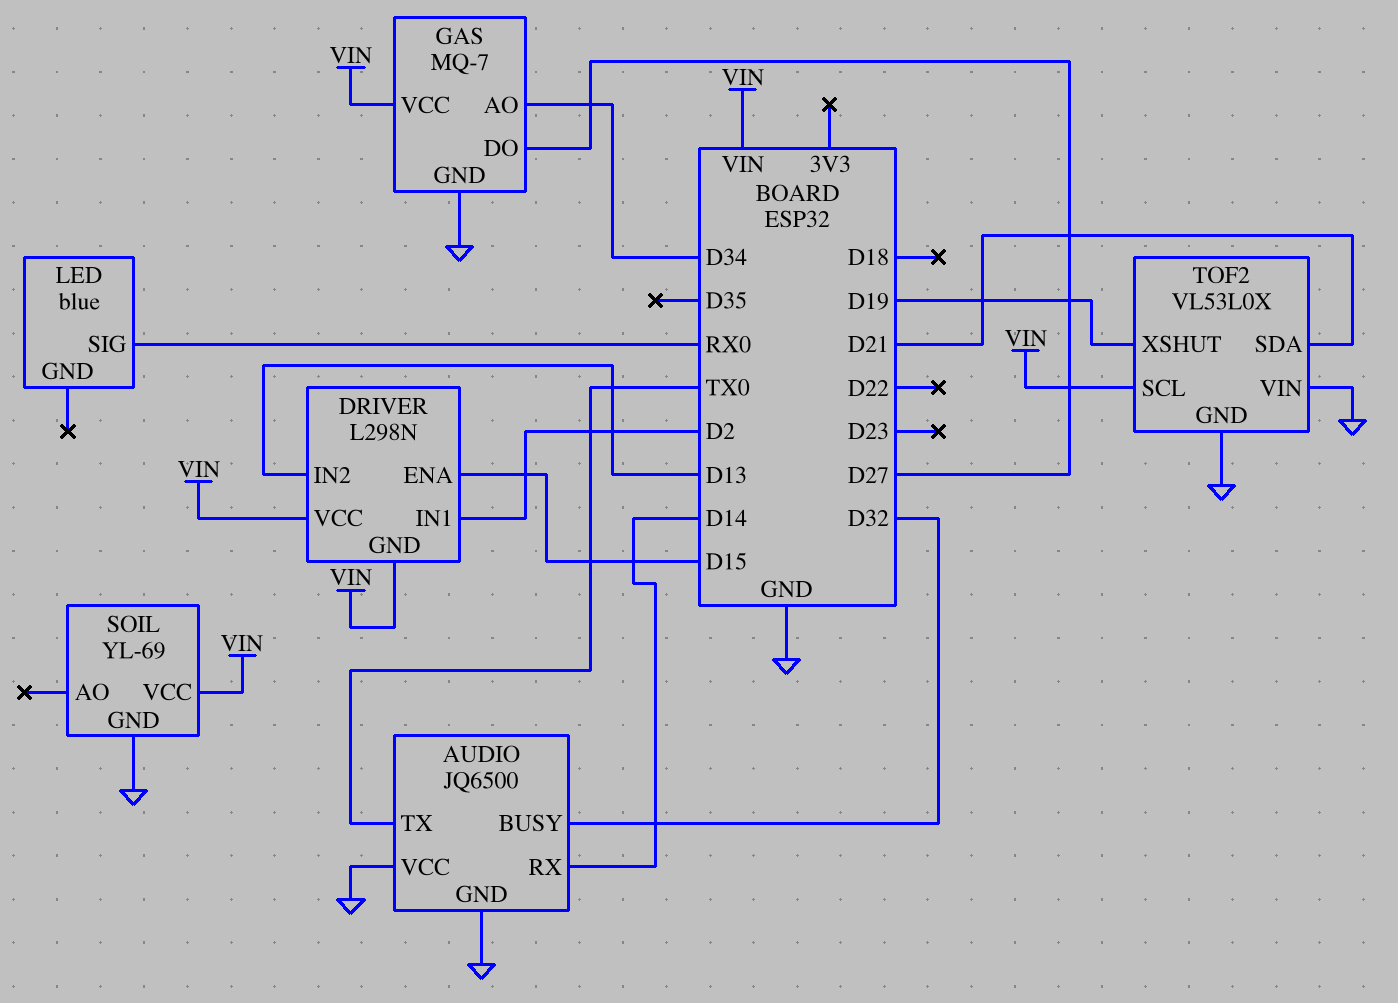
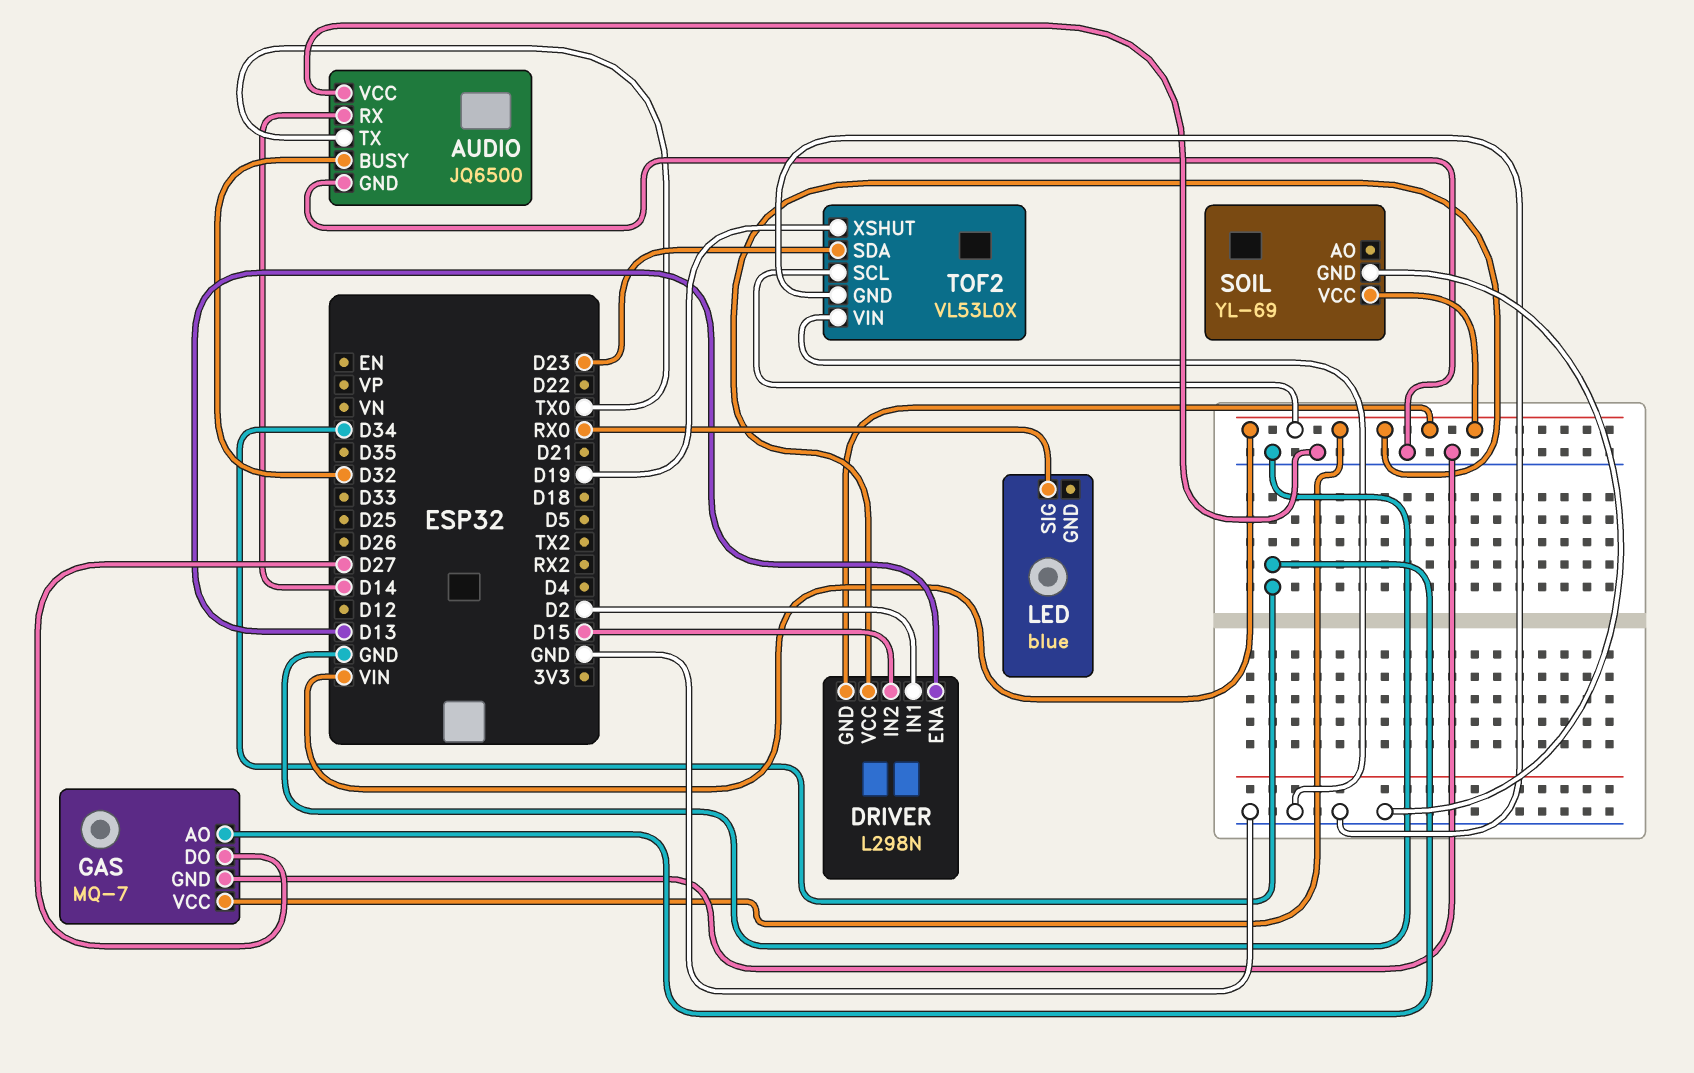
DRIVER pin ENA: D15 -> D13
DRIVER pin IN2: D13 -> D15
TOF2 pin SDA: D21 -> D23

